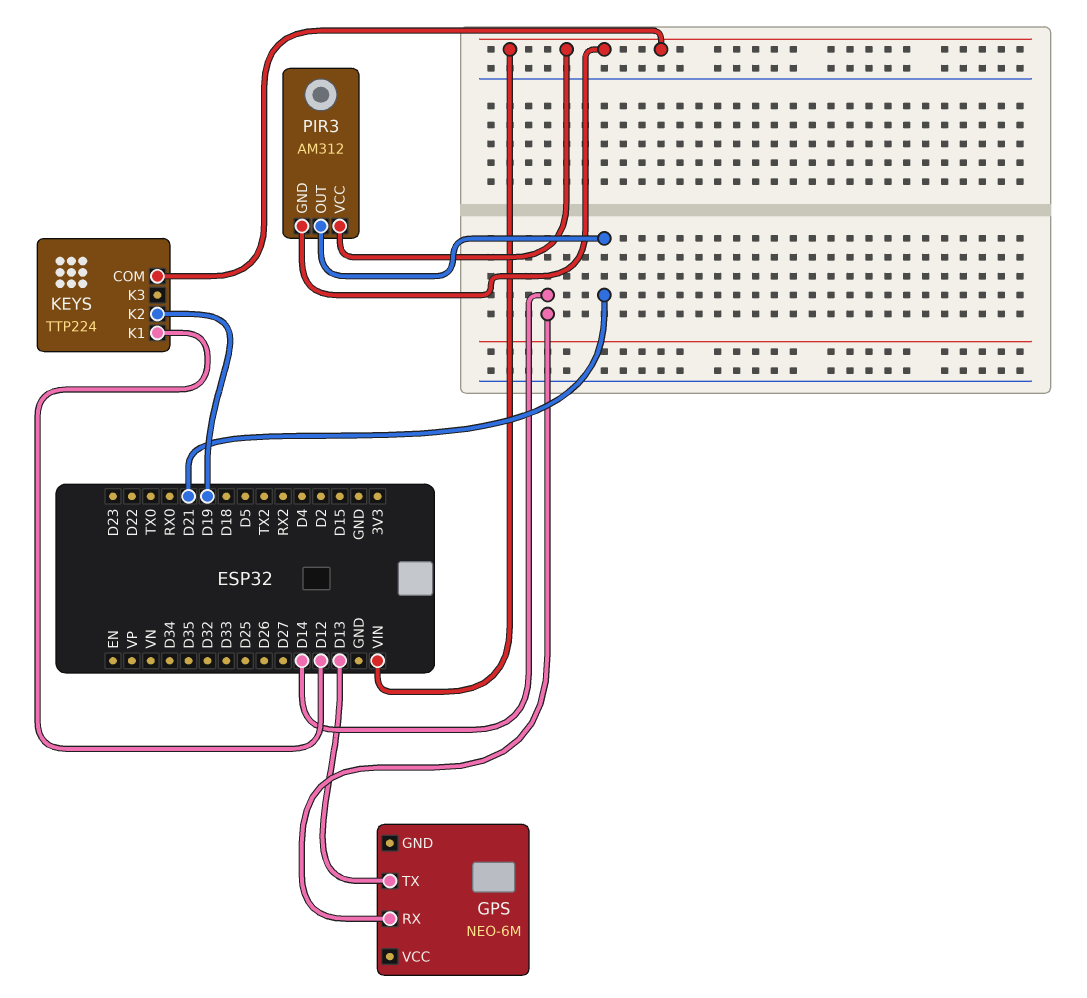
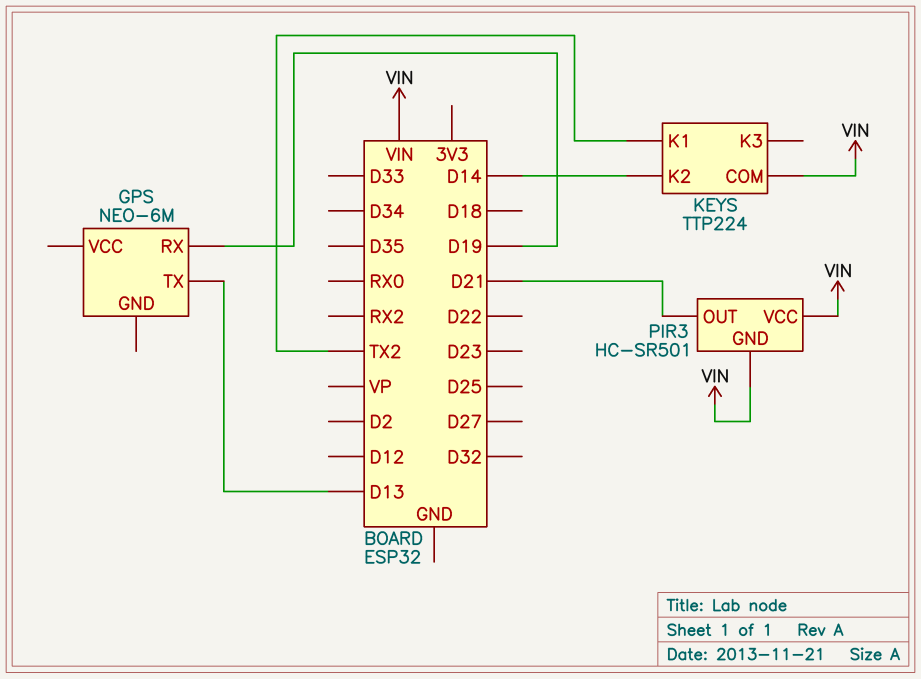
GPS pin RX: D14 -> D19
KEYS pin K1: D12 -> TX2
KEYS pin K2: D19 -> D14
PIR3: AM312 -> HC-SR501

